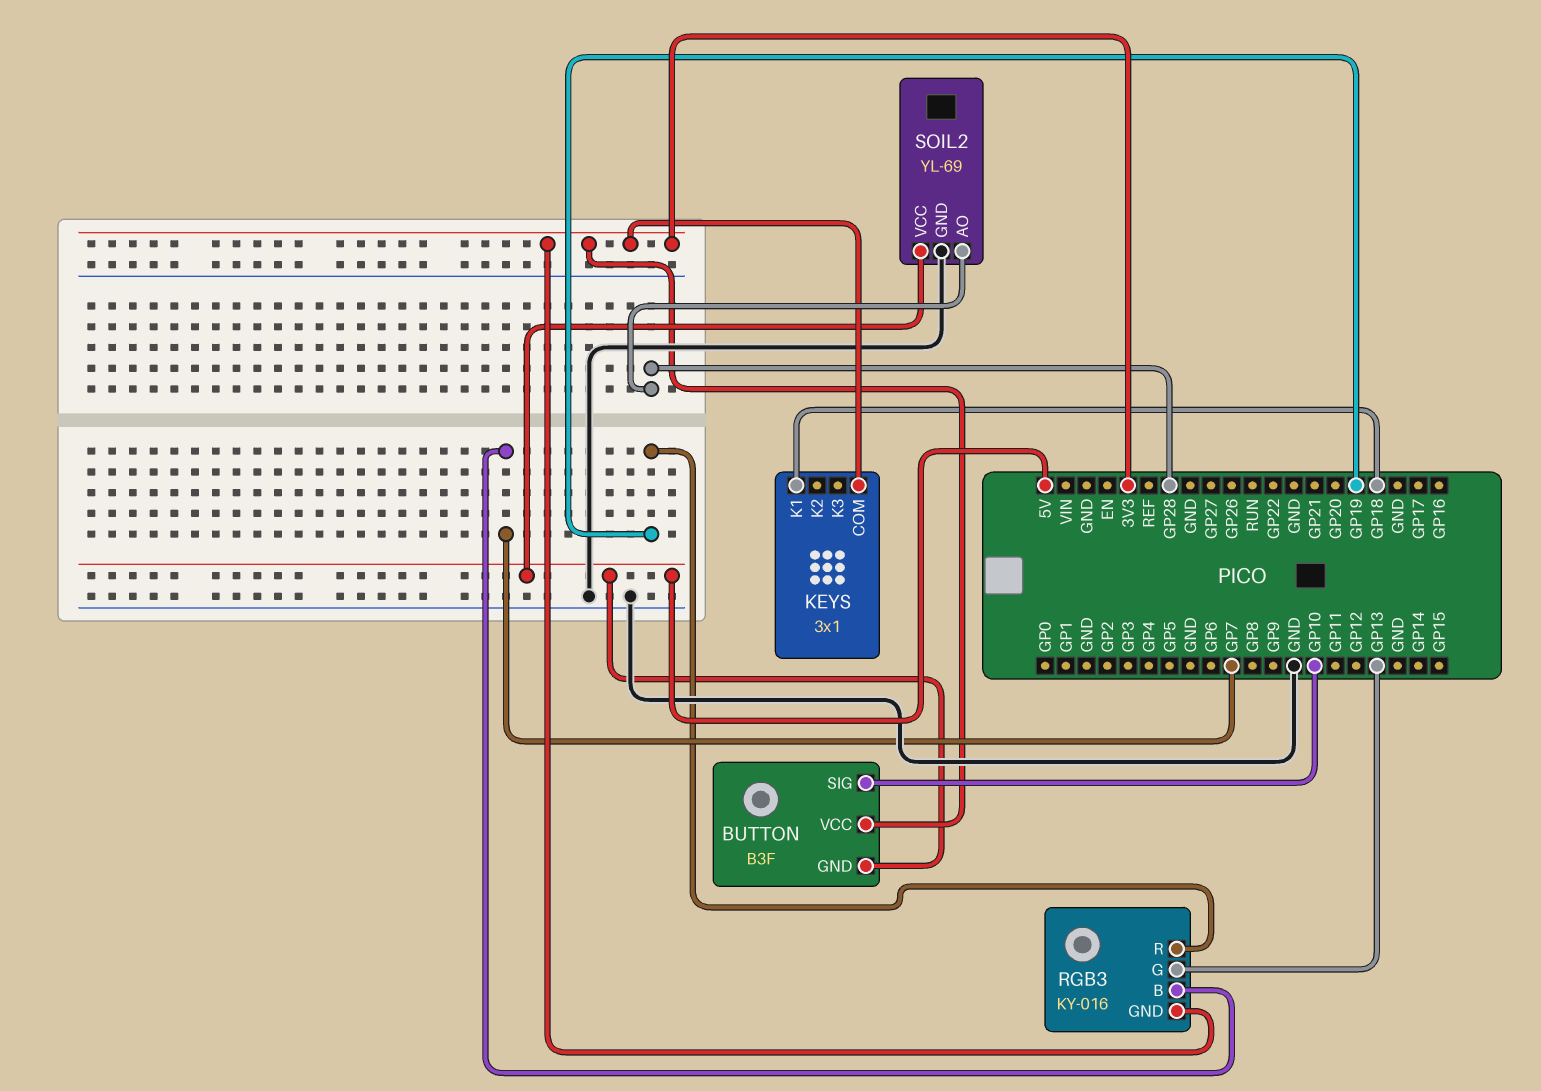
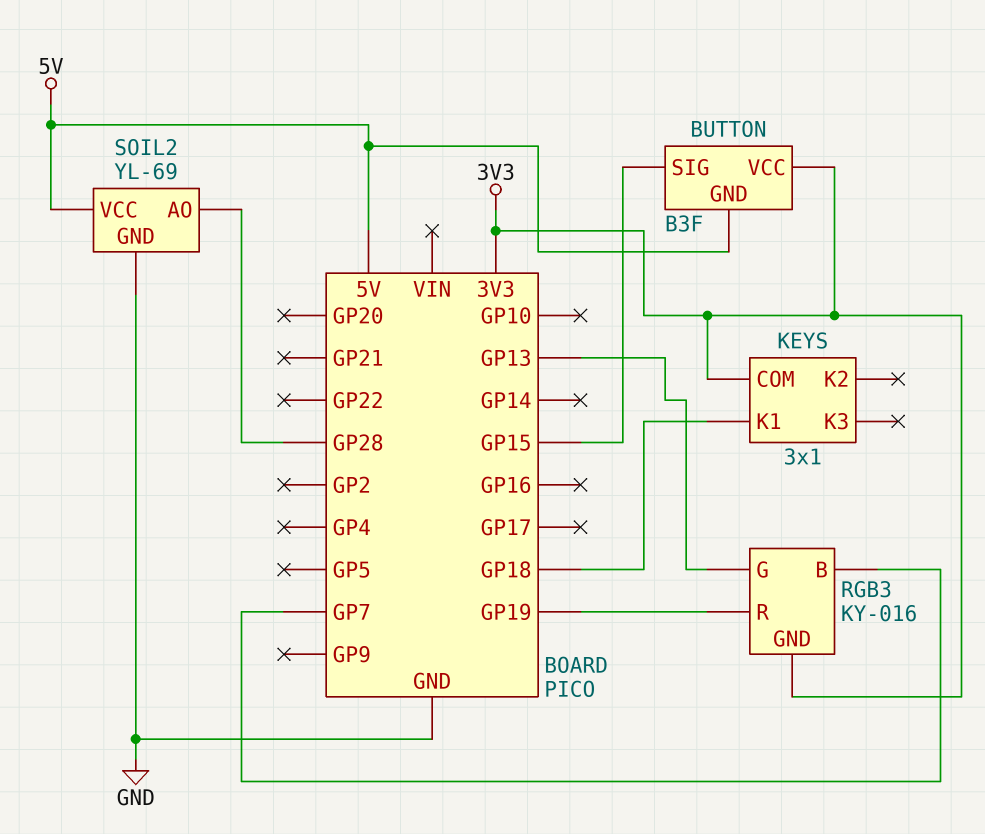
BUTTON pin SIG: GP10 -> GP15

